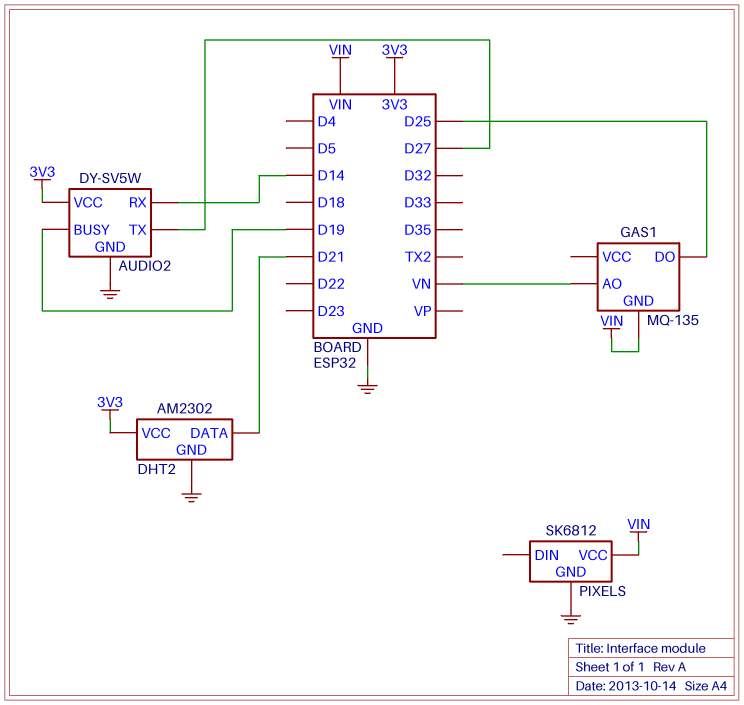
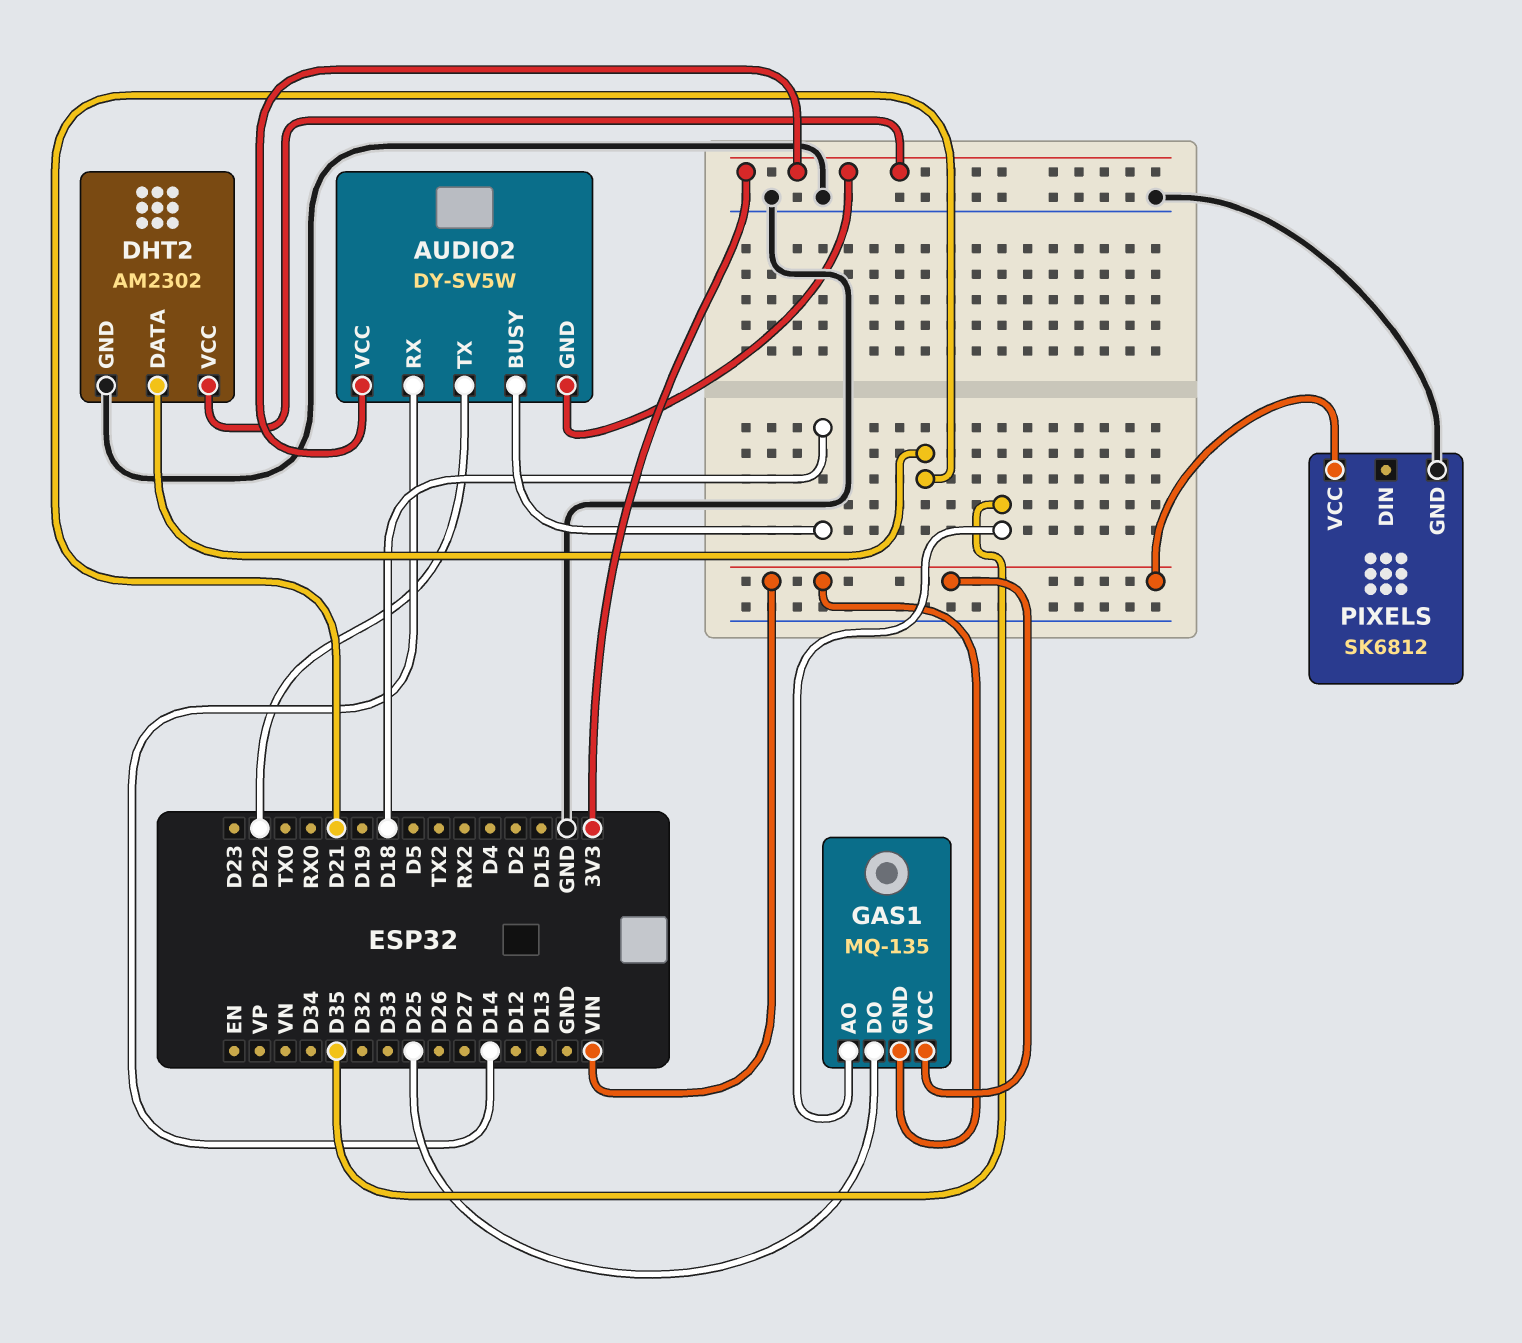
AUDIO2 pin BUSY: D19 -> D18
AUDIO2 pin GND: GND -> 3V3
AUDIO2 pin TX: D27 -> D22
GAS1 pin AO: VN -> D35
GAS1 pin VCC: none -> VIN

